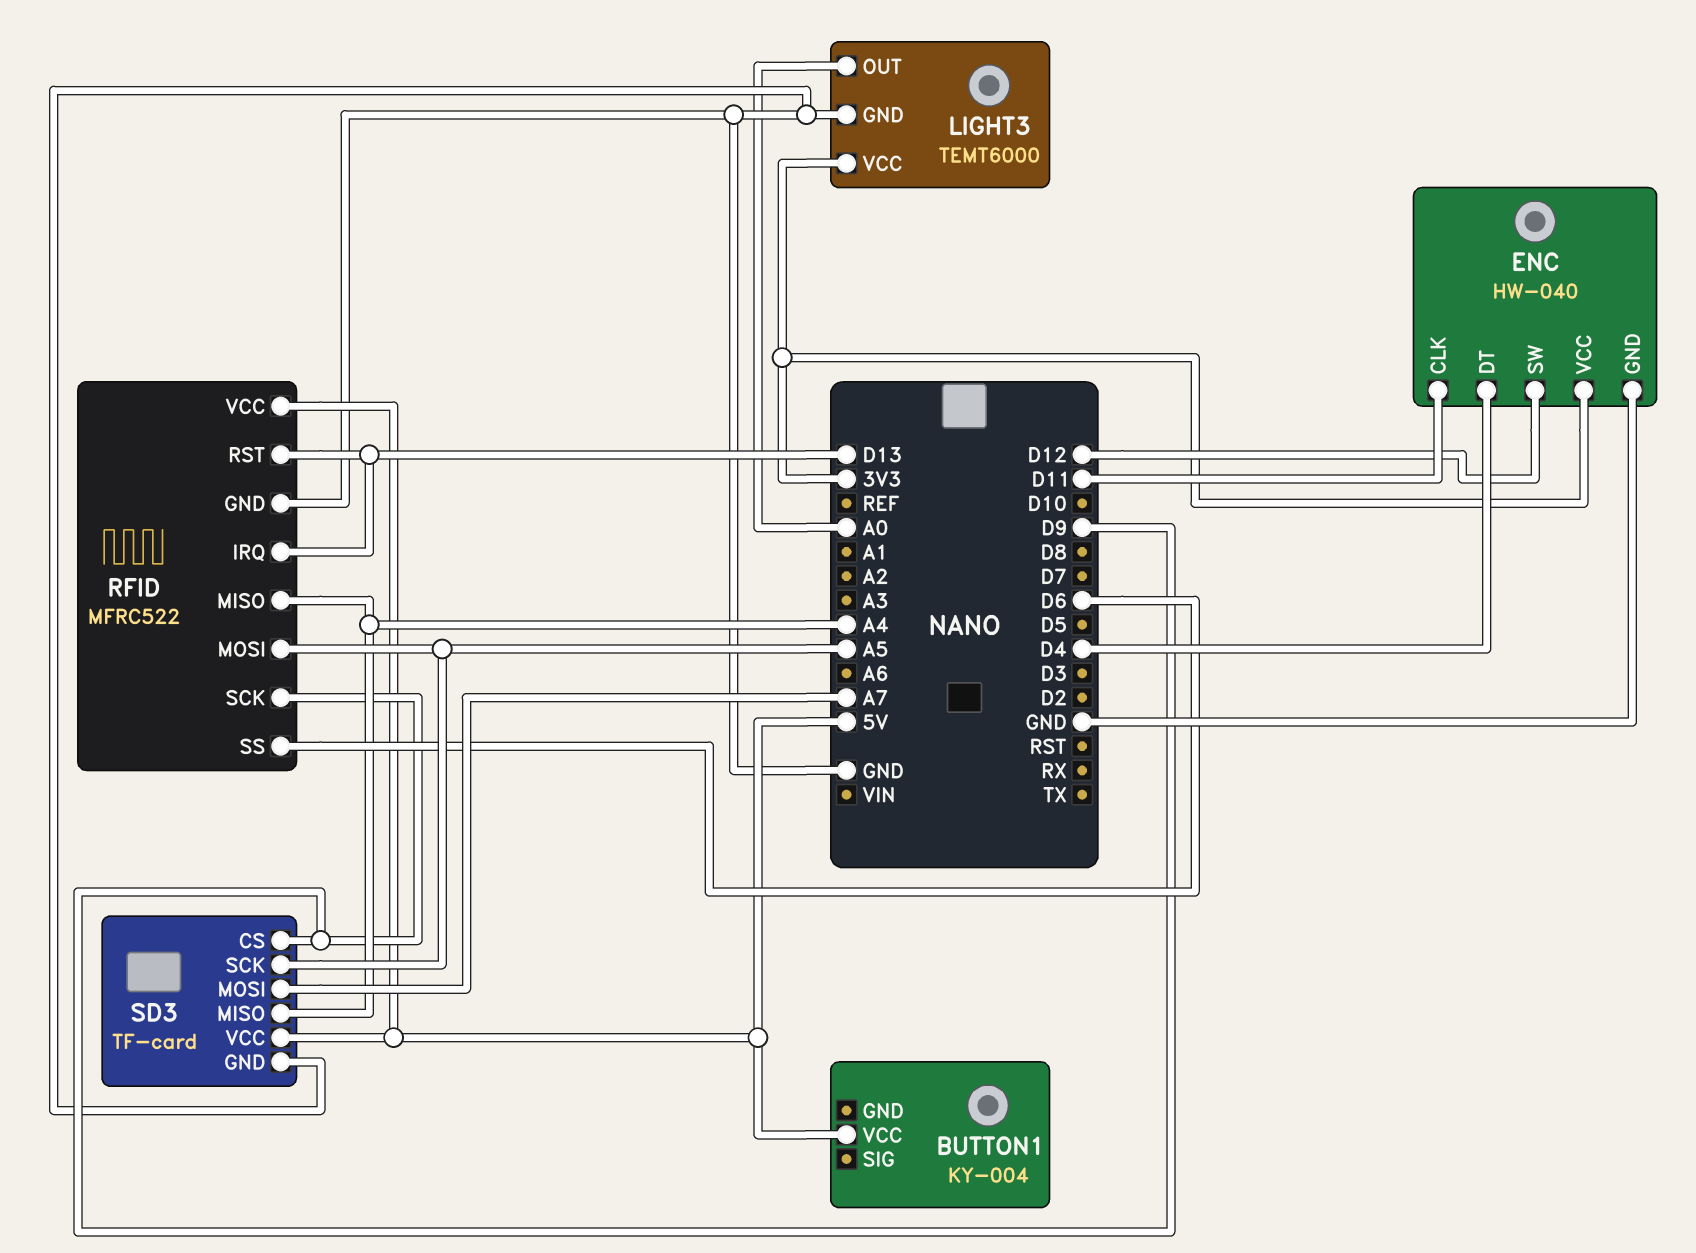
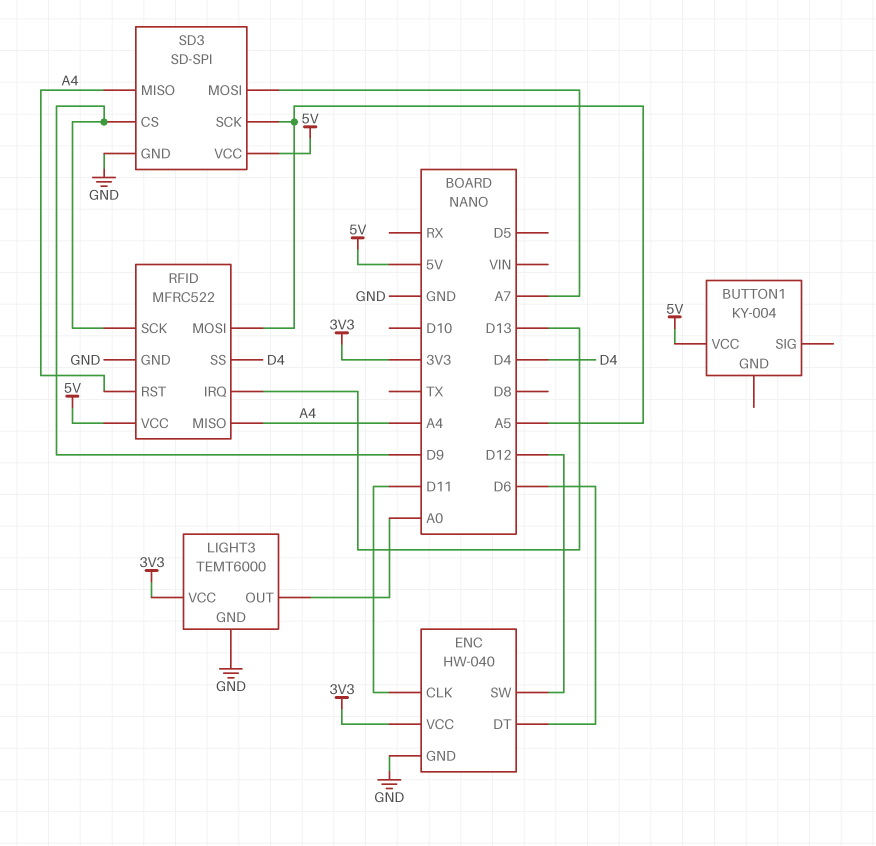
ENC pin DT: D4 -> D6
RFID pin RST: D13 -> A4
RFID pin SS: D6 -> D4
SD3: TF-card -> SD-SPI

